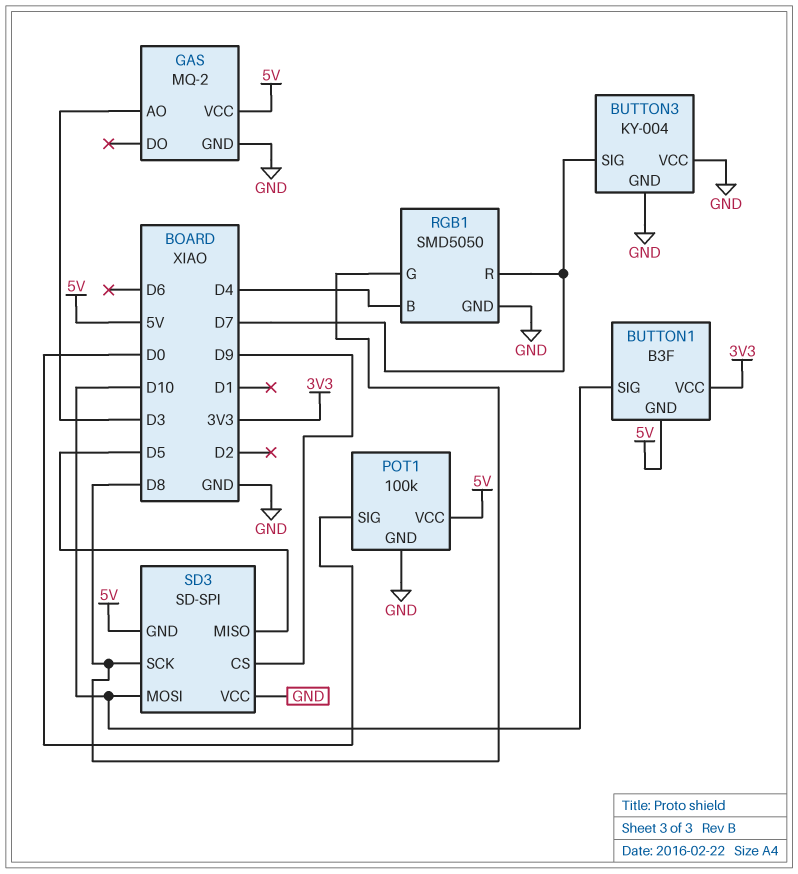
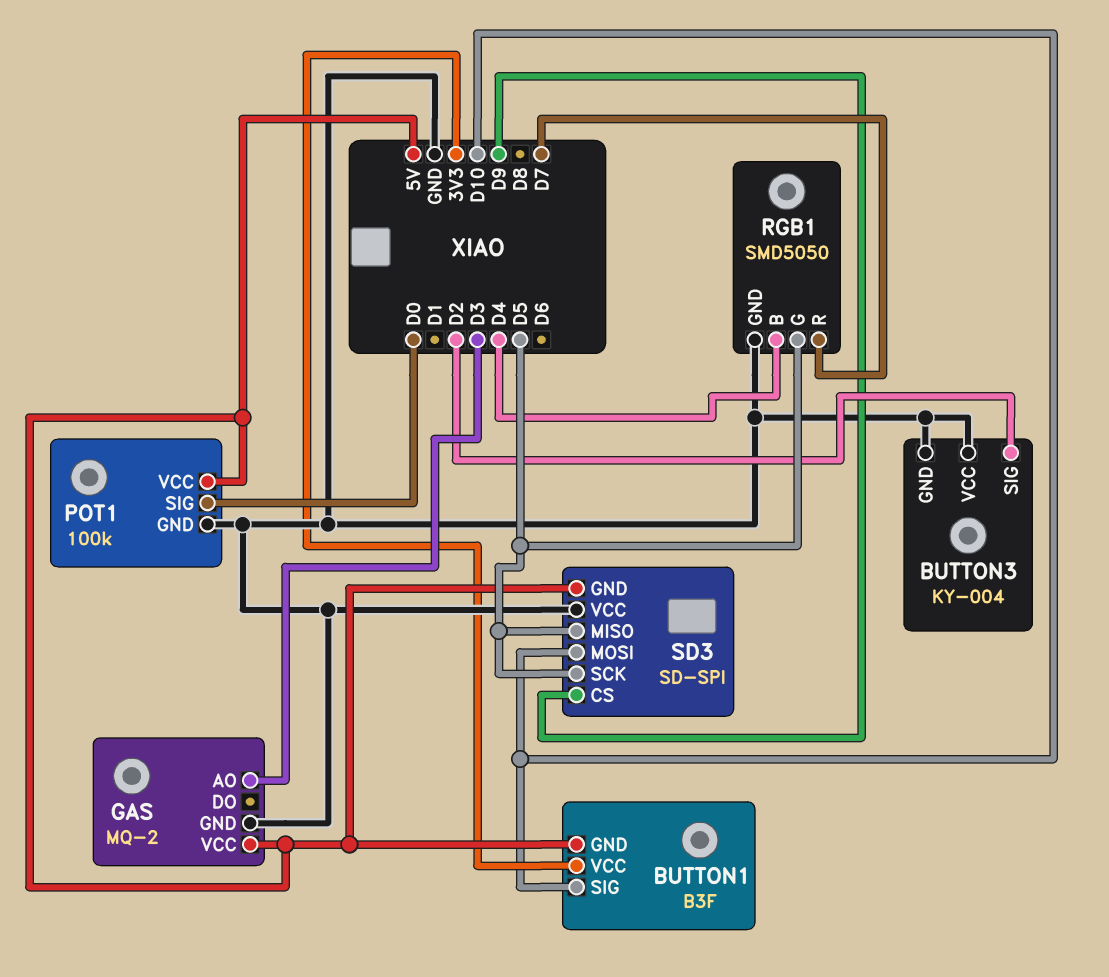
BUTTON3 pin SIG: D7 -> D2
RGB1 pin G: D8 -> D5
SD3 pin SCK: D8 -> D5

